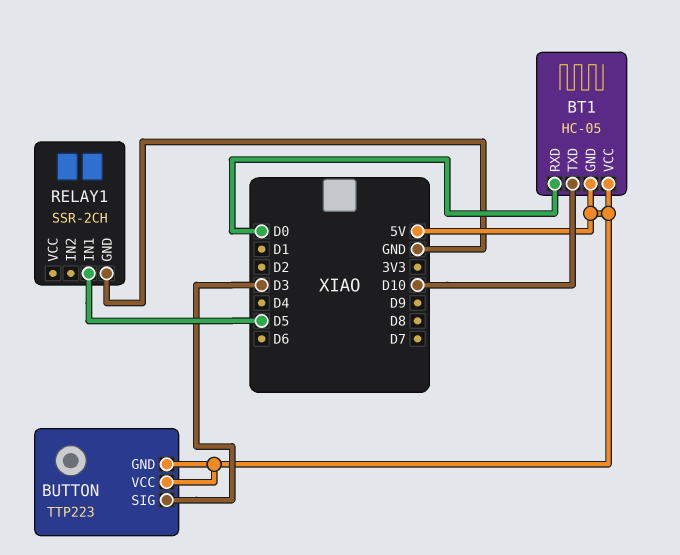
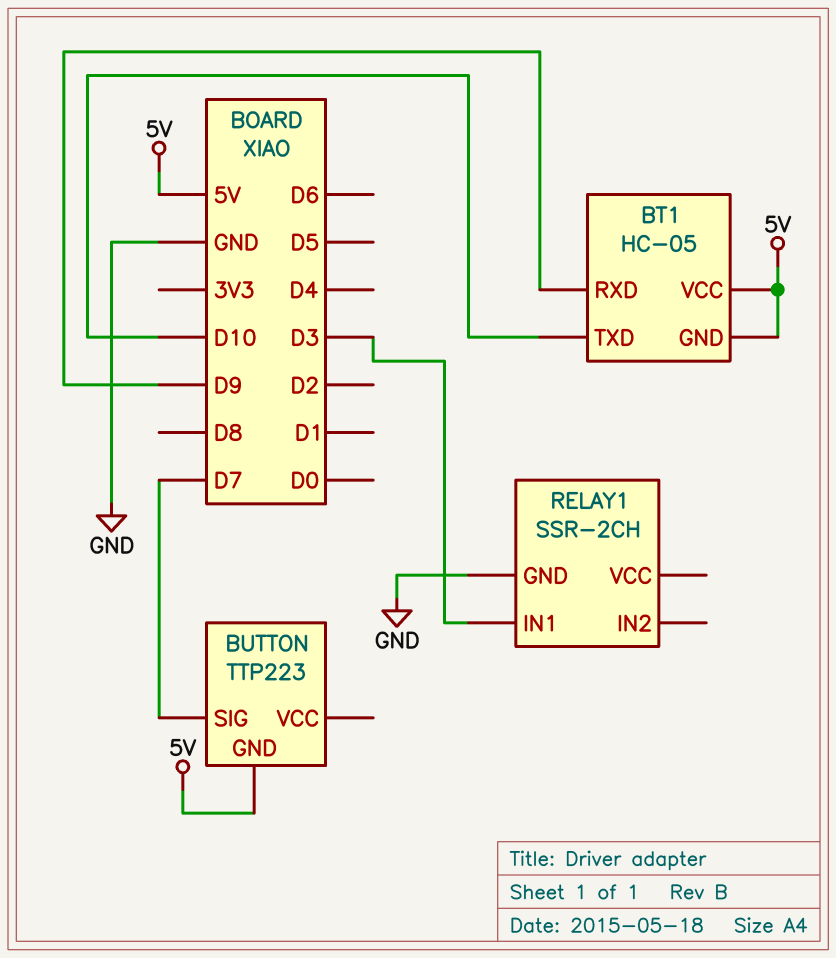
BT1 pin RXD: D0 -> D9
BUTTON pin SIG: D3 -> D7
BUTTON pin VCC: 5V -> none
RELAY1 pin IN1: D5 -> D3

